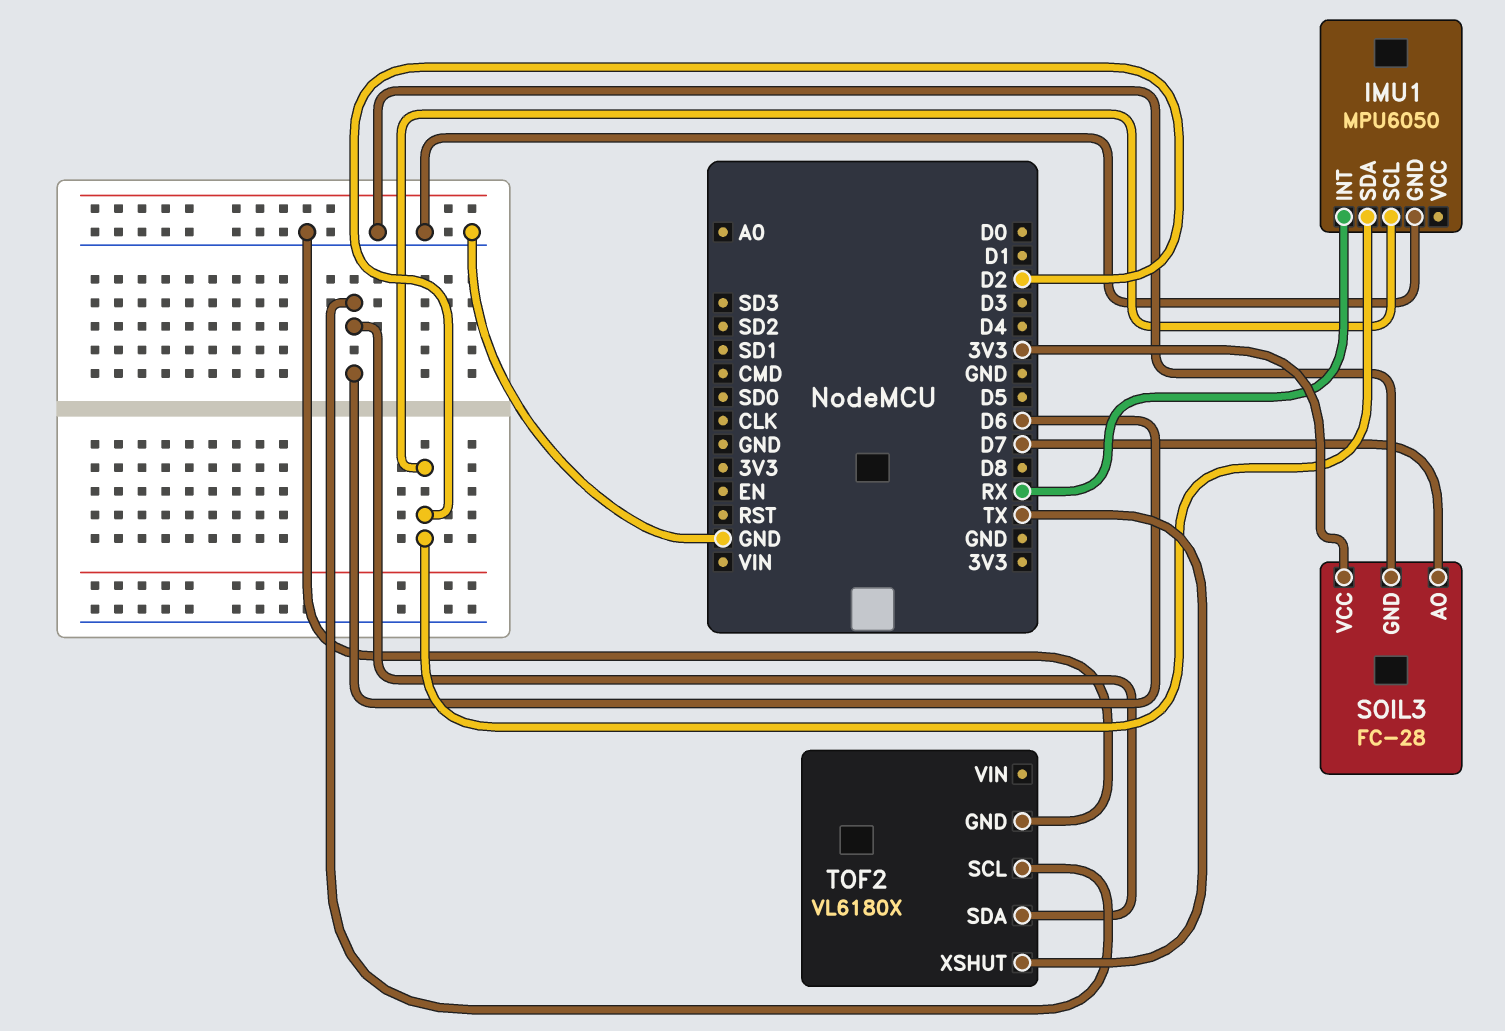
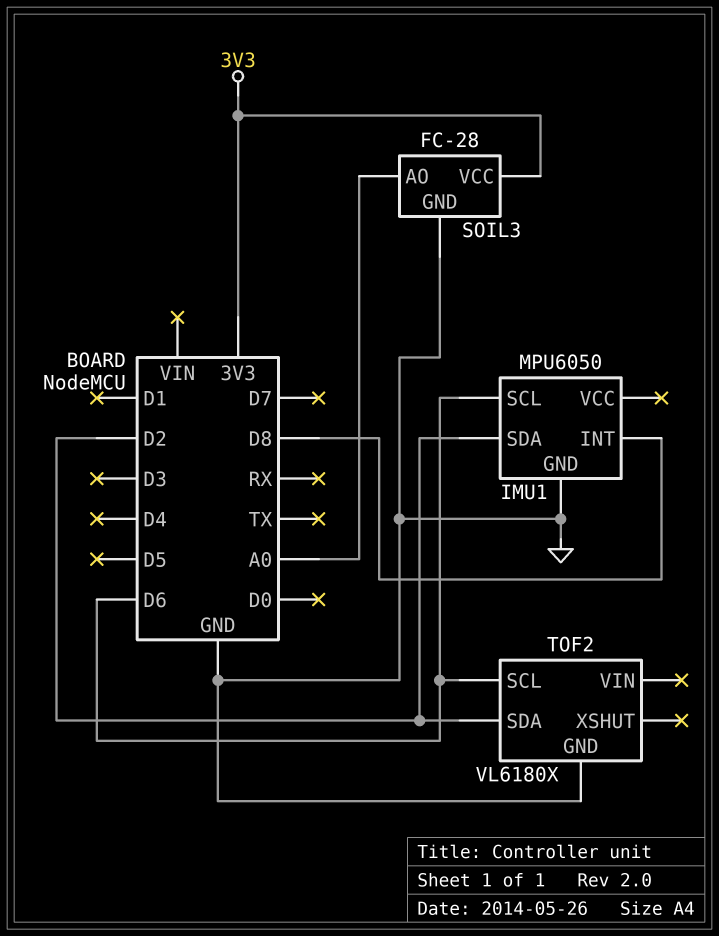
IMU1 pin INT: RX -> D8
IMU1 pin SCL: D2 -> D6
SOIL3 pin AO: D7 -> A0
TOF2 pin SDA: D6 -> D2
TOF2 pin XSHUT: TX -> none

